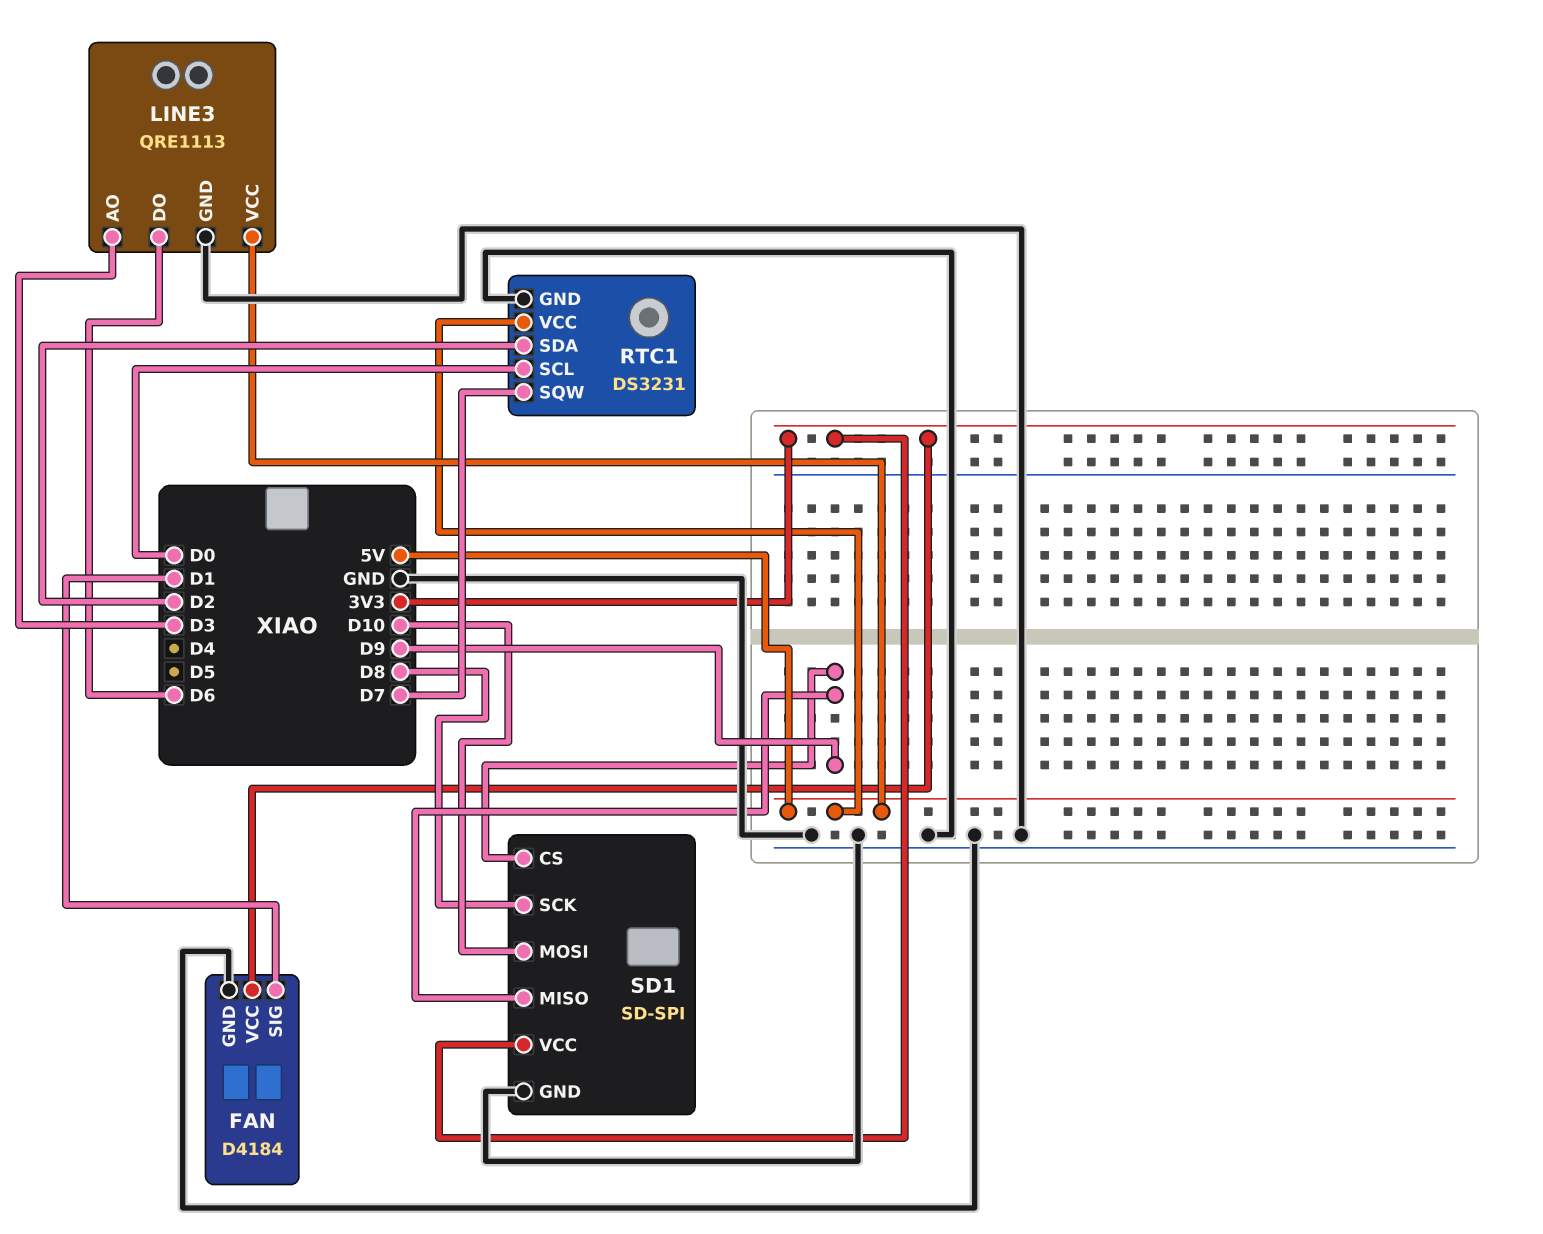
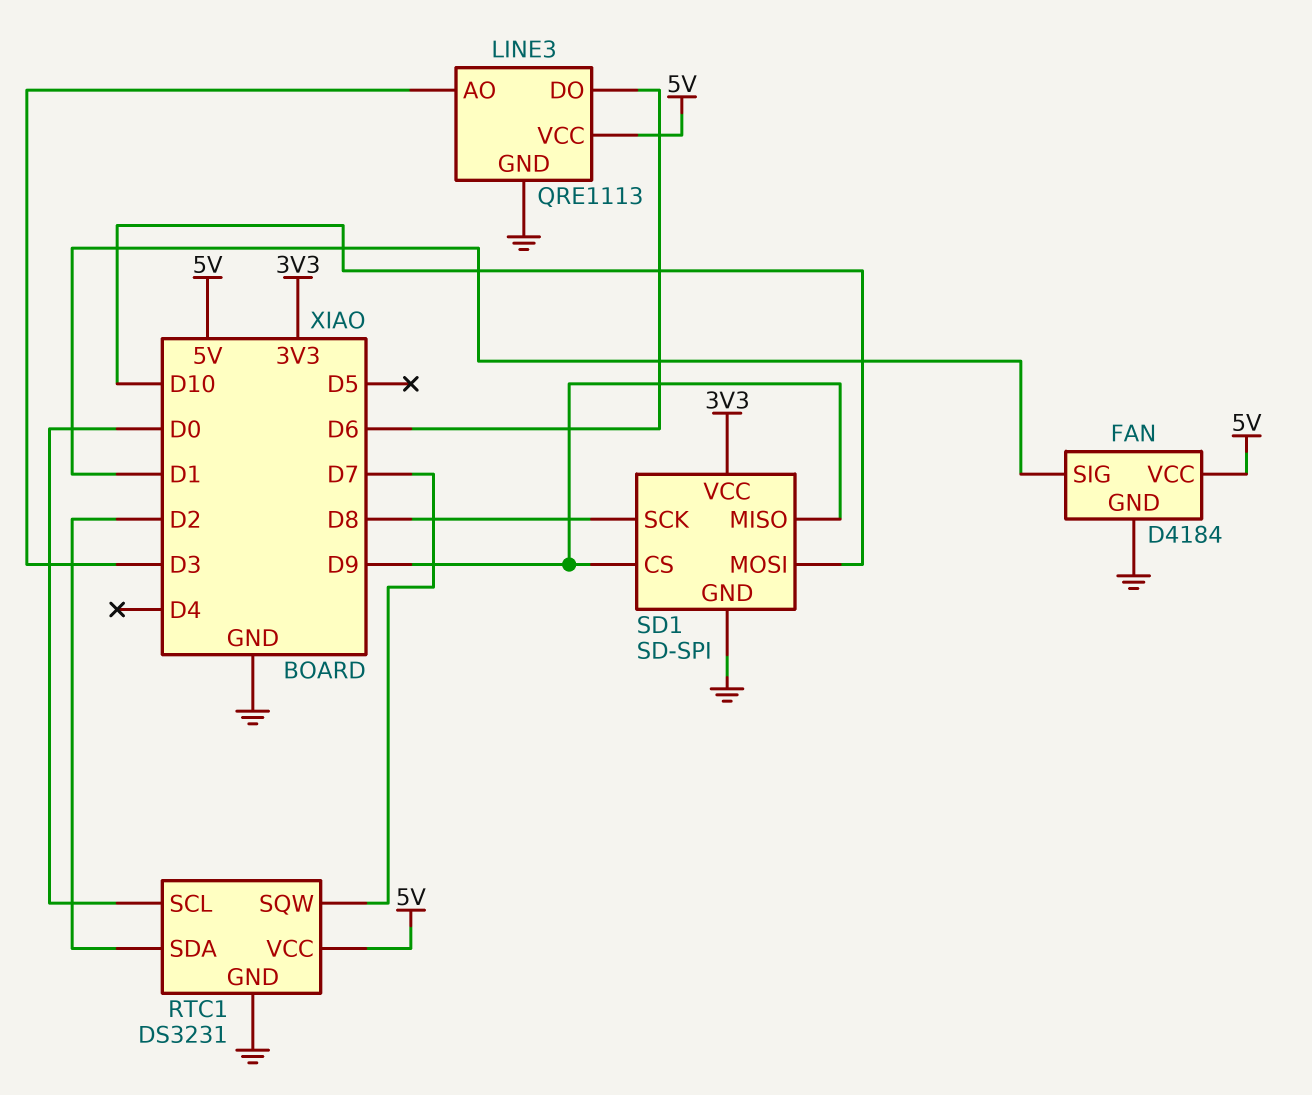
FAN pin VCC: 3V3 -> 5V

